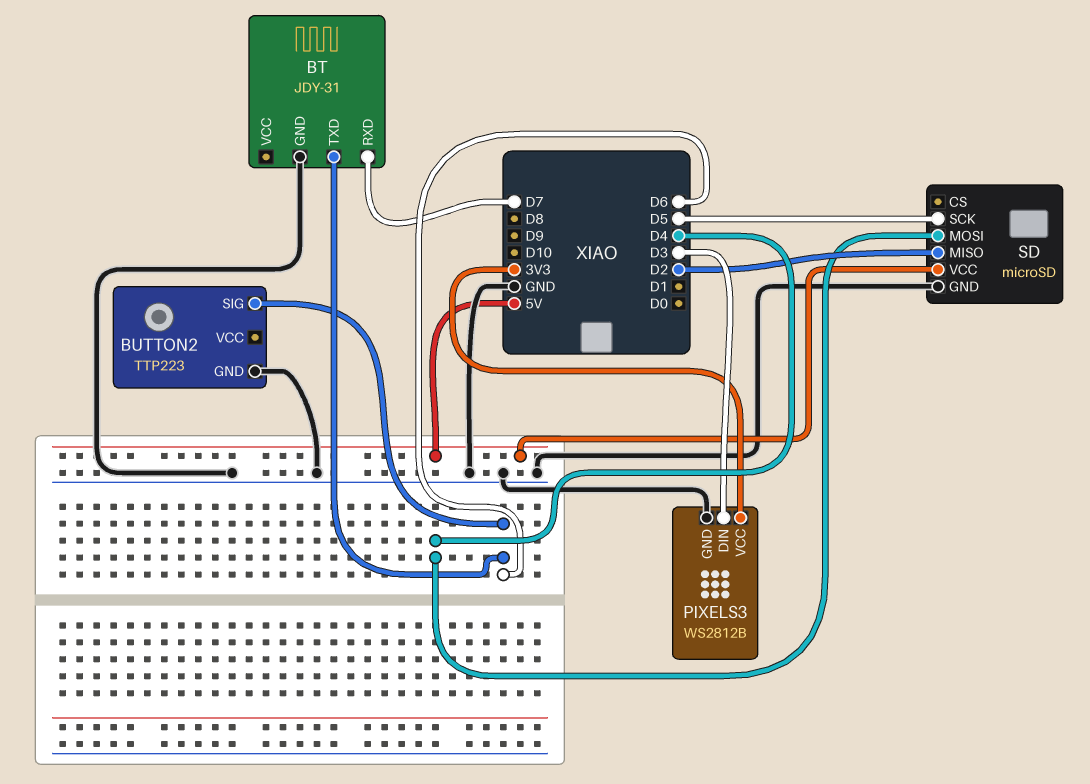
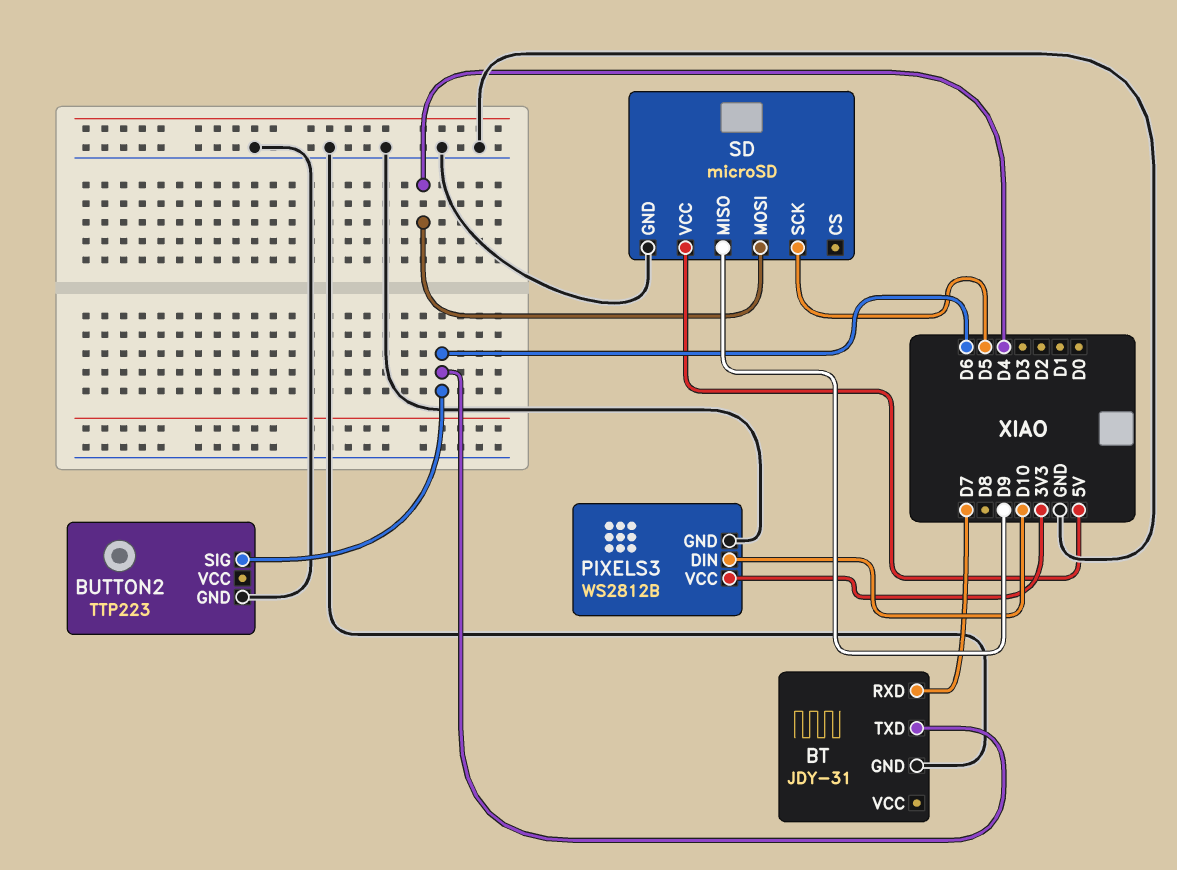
PIXELS3 pin DIN: D3 -> D10
SD pin MISO: D2 -> D9

